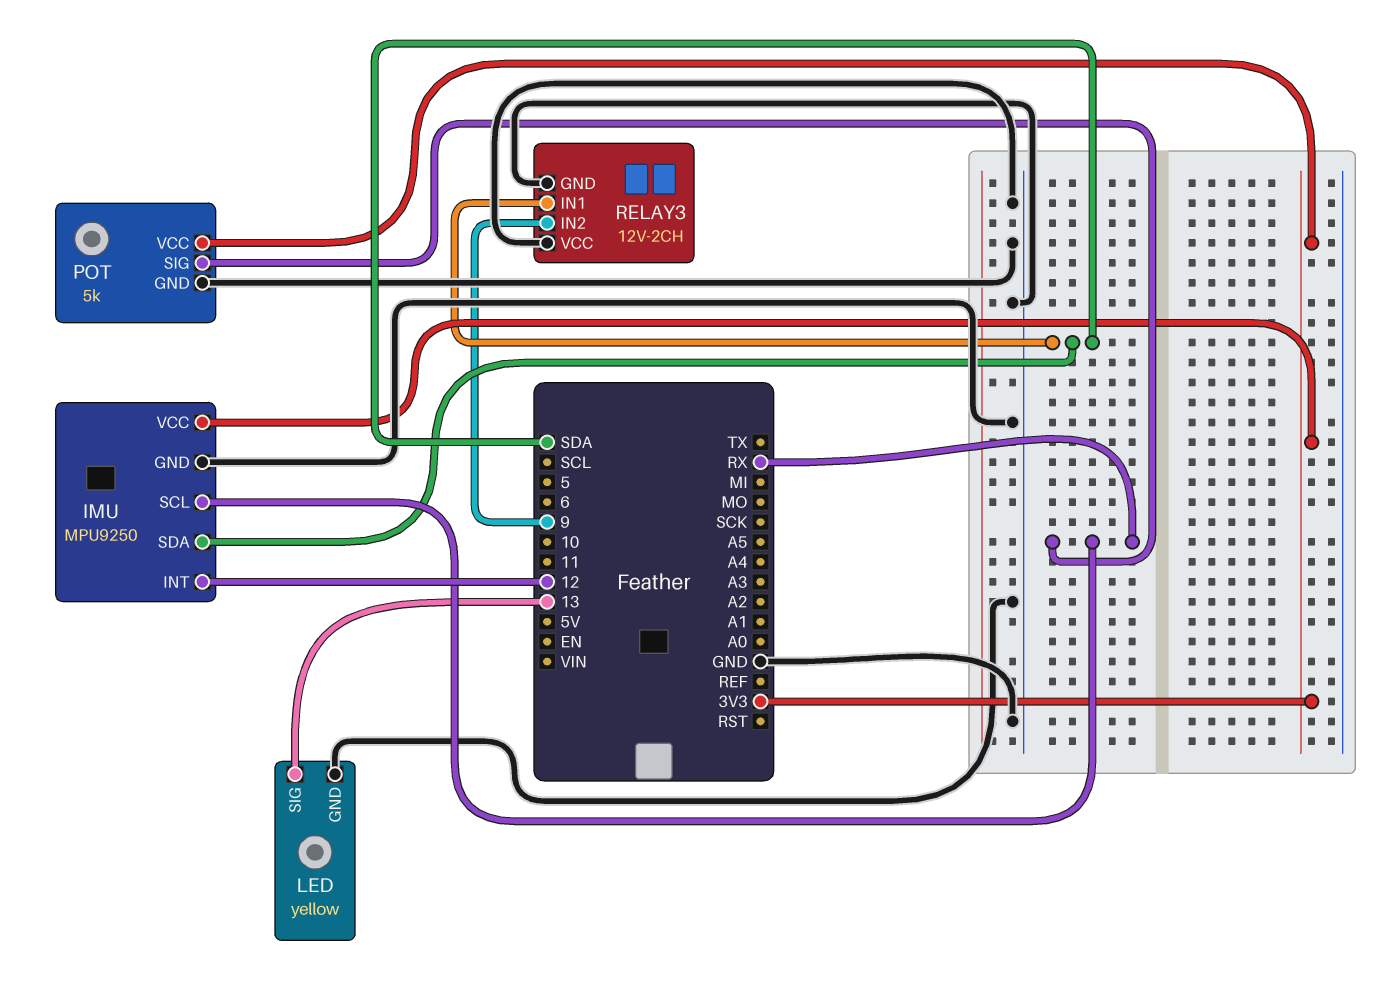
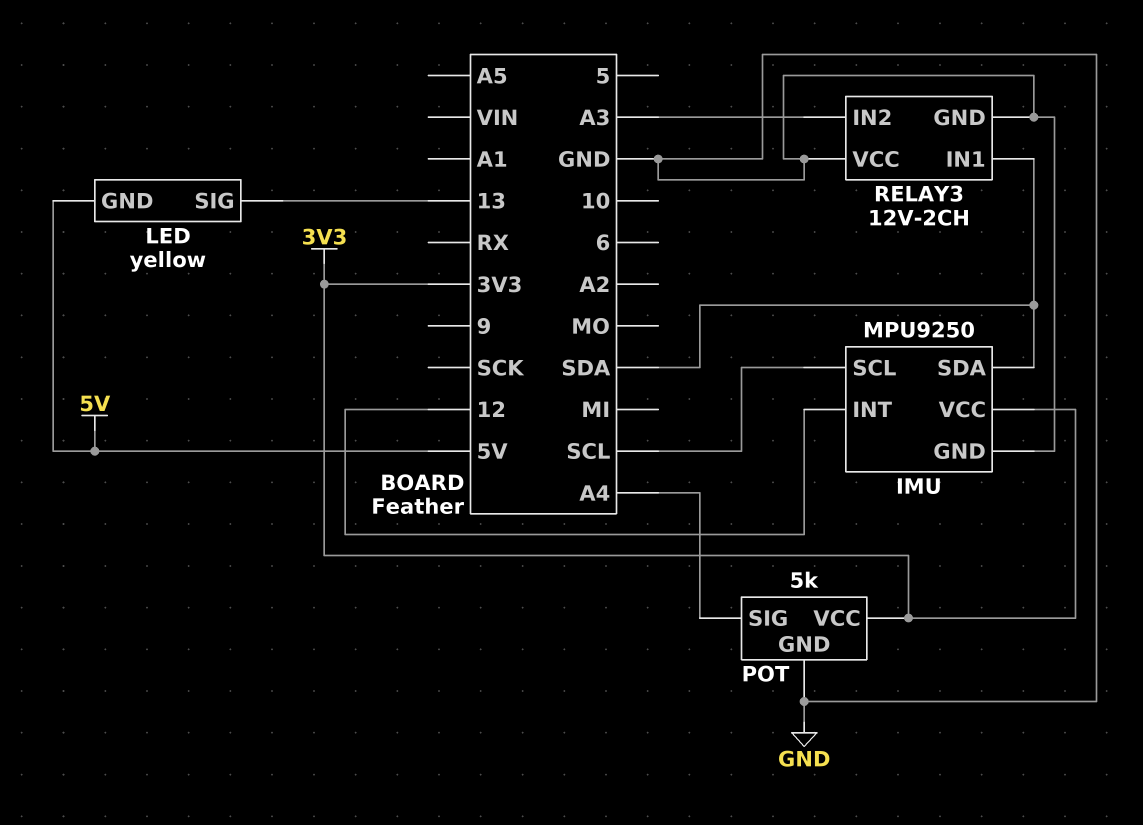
IMU pin SCL: RX -> SCL
LED pin GND: GND -> 5V
POT pin SIG: RX -> A4
RELAY3 pin IN2: 9 -> A3

